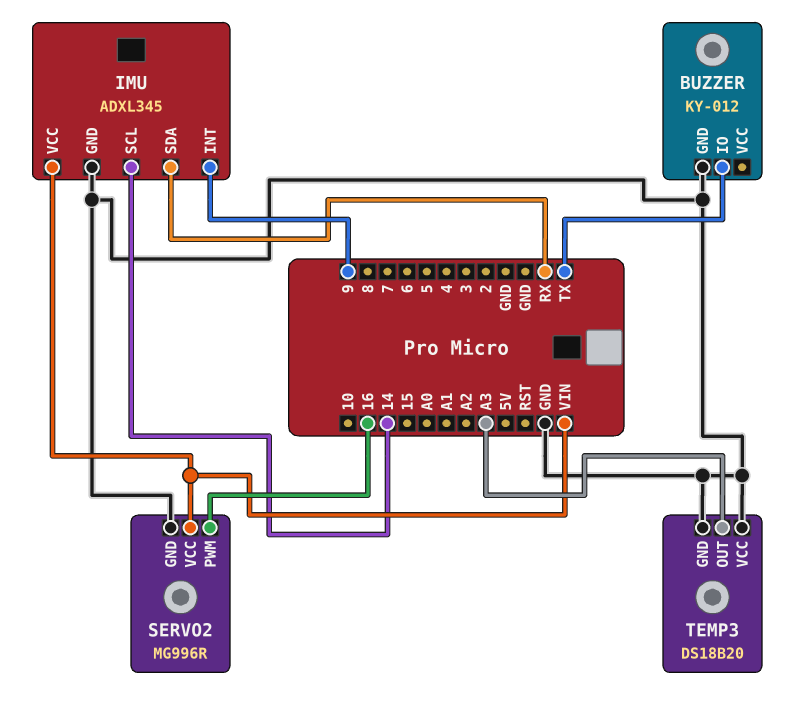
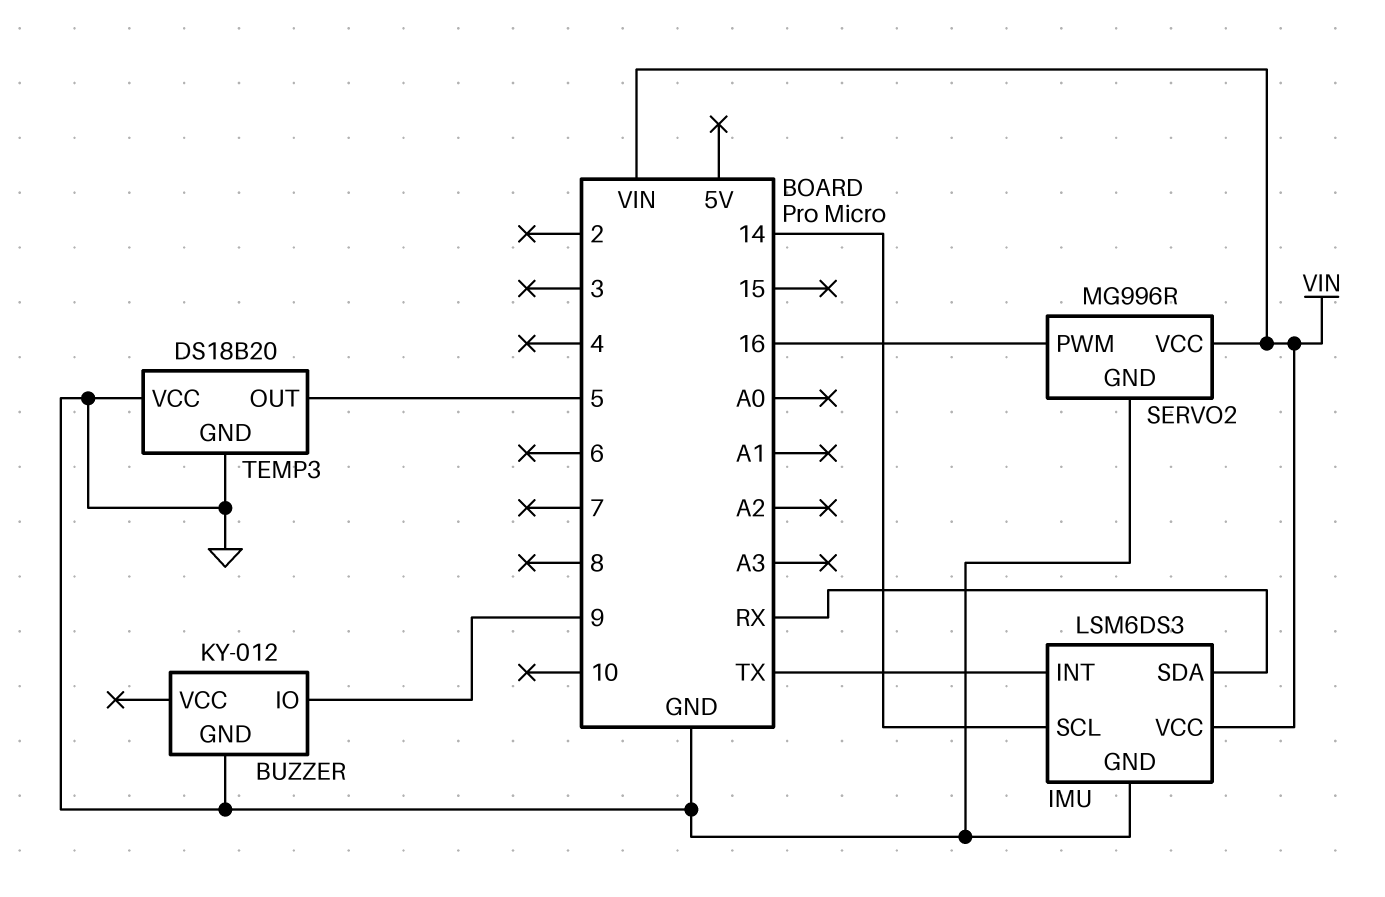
BUZZER pin IO: TX -> 9
IMU: ADXL345 -> LSM6DS3
IMU pin INT: 9 -> TX
TEMP3 pin OUT: A3 -> 5

